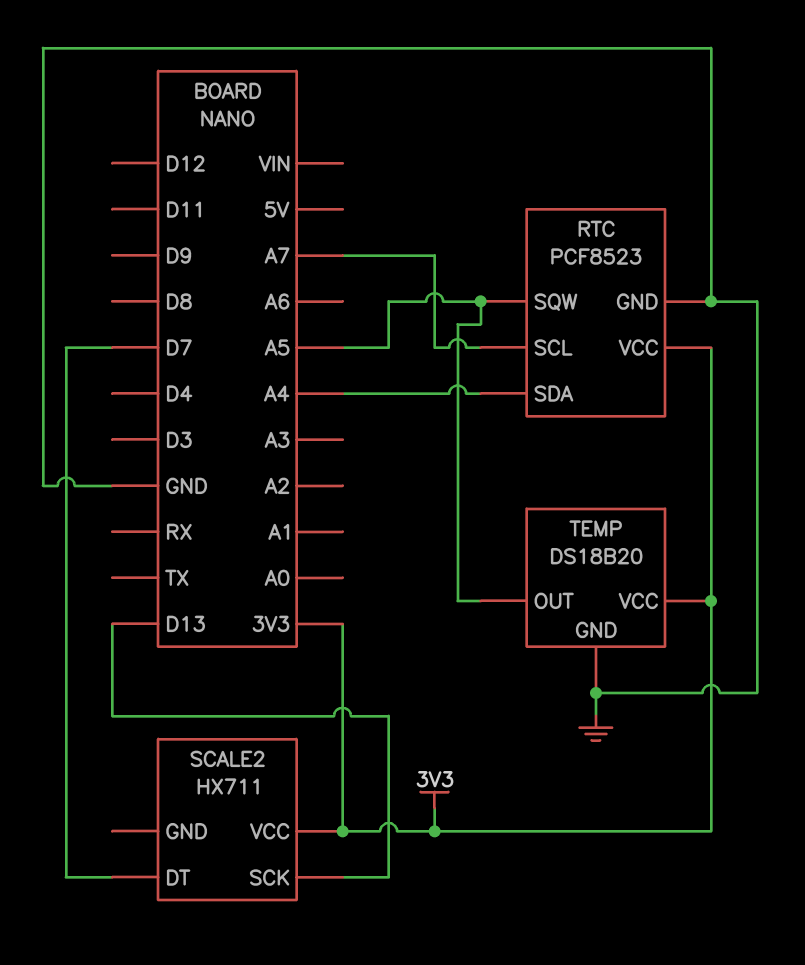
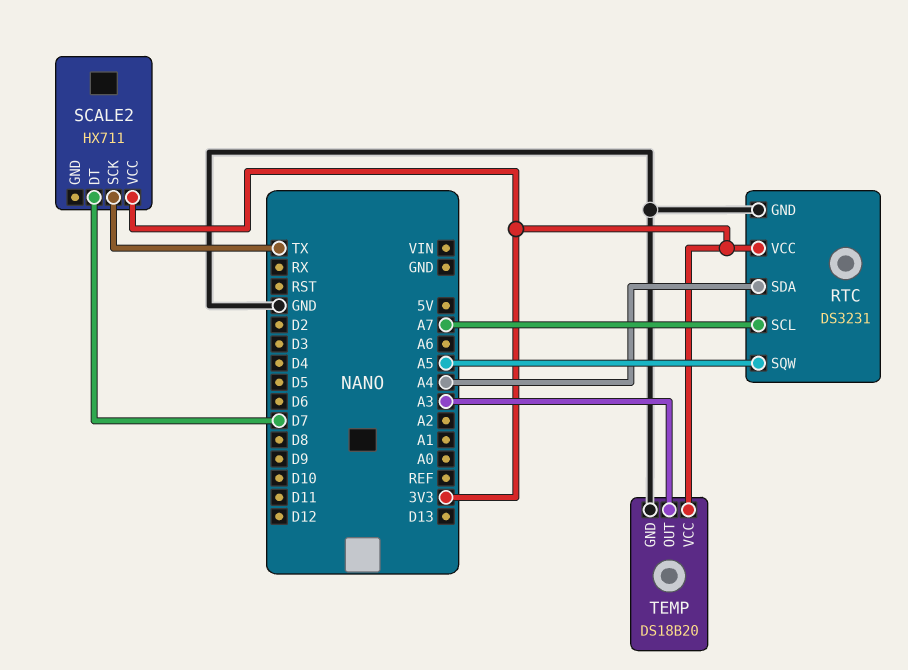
RTC: PCF8523 -> DS3231
SCALE2 pin SCK: D13 -> TX
TEMP pin OUT: A5 -> A3

